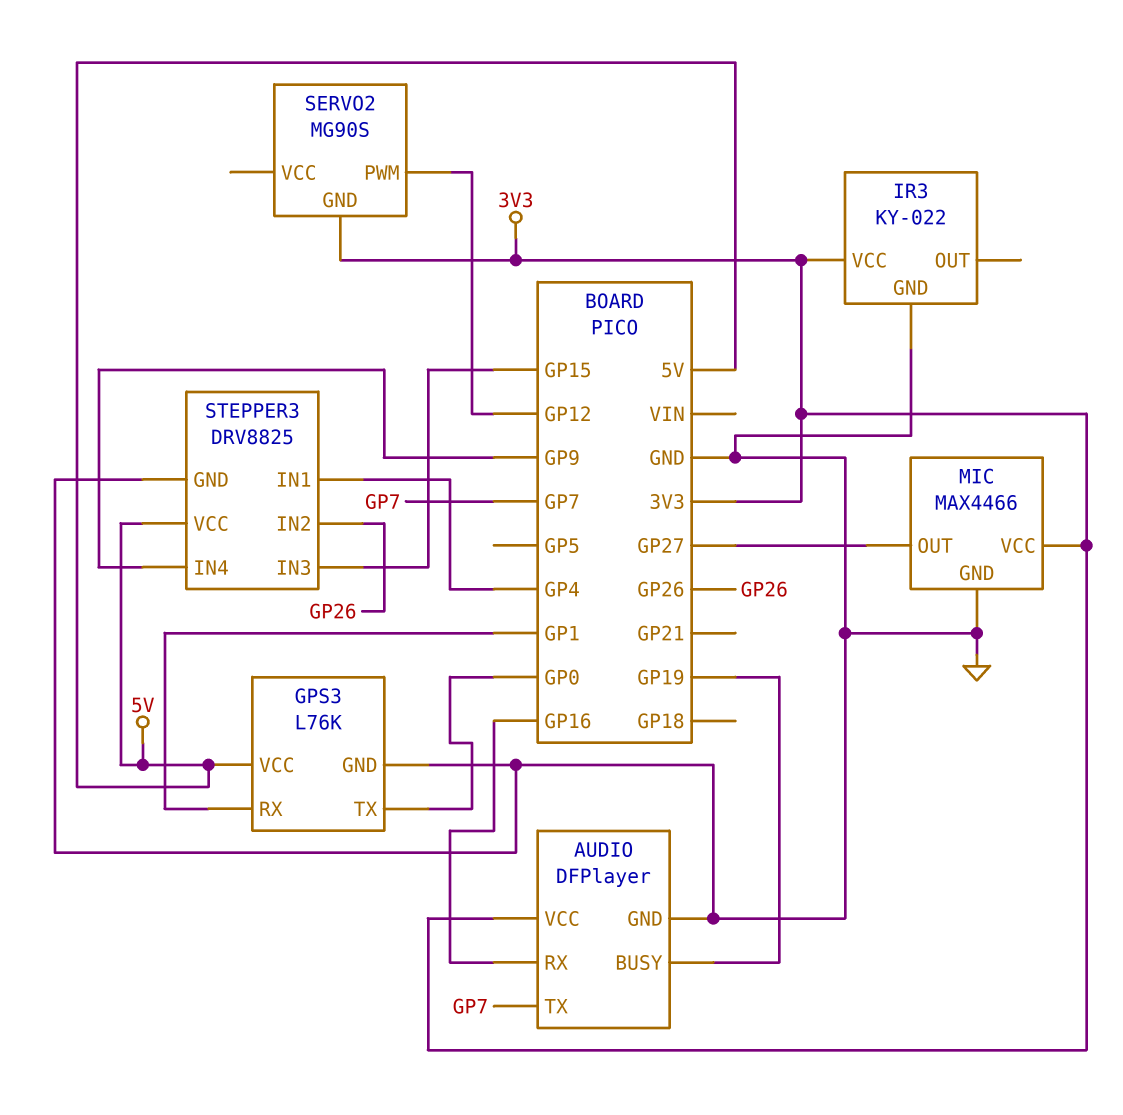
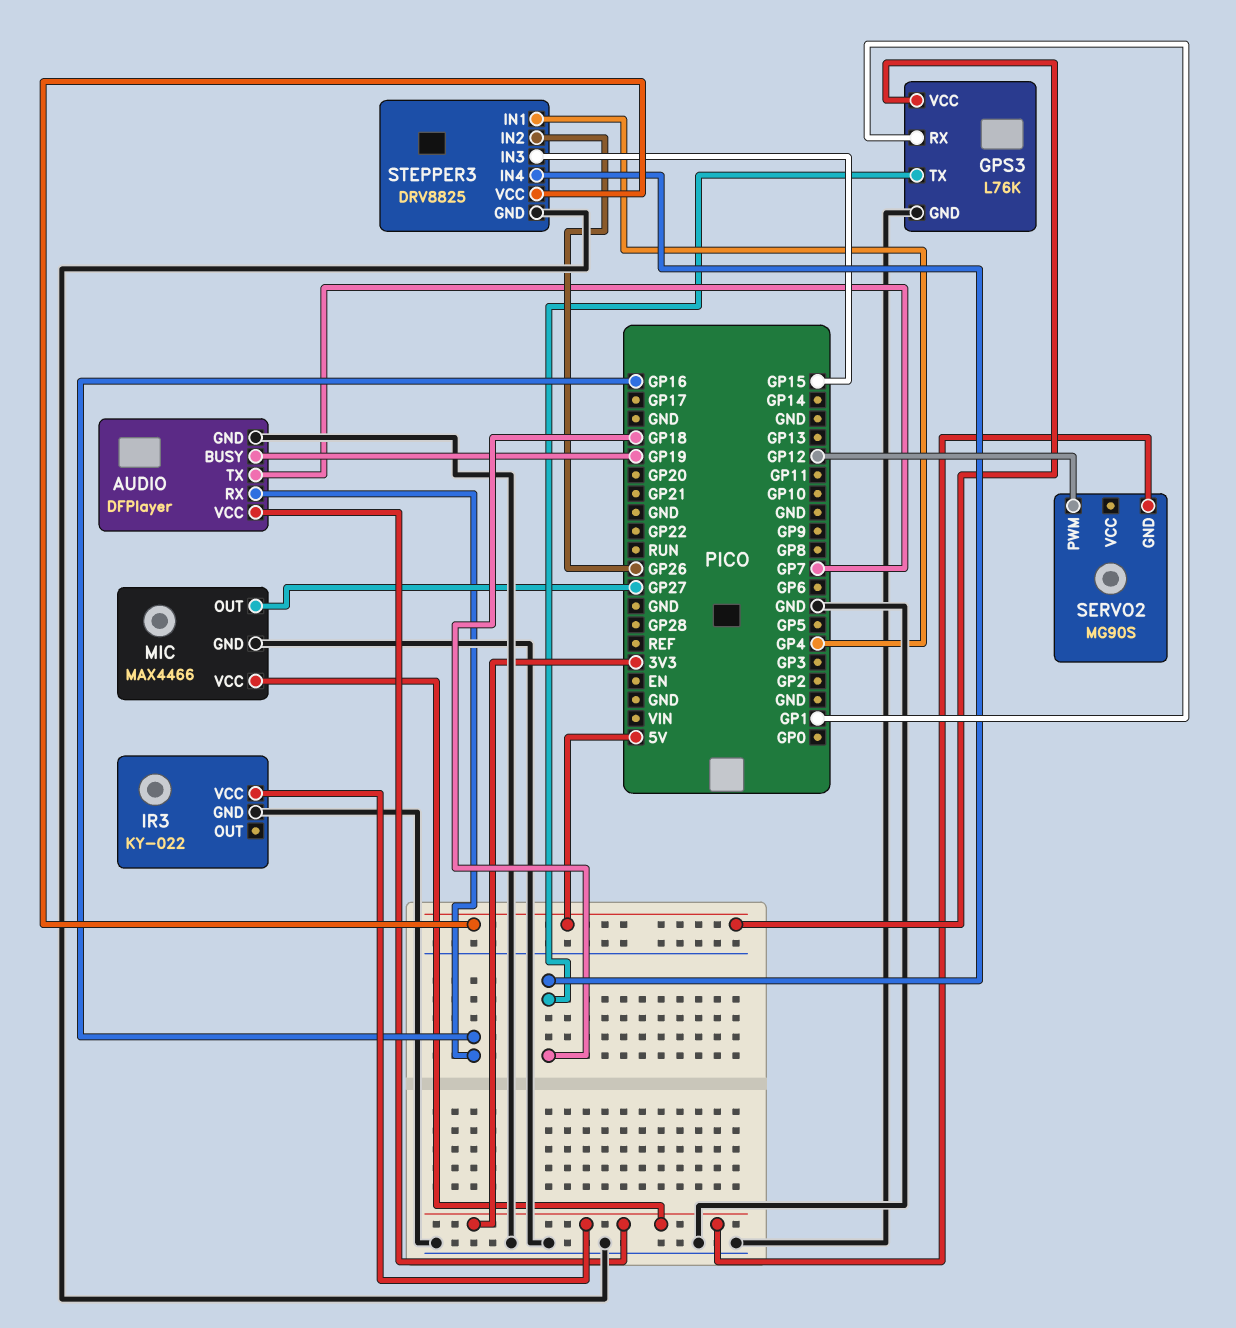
GPS3 pin TX: GP0 -> GP18
STEPPER3 pin IN4: GP9 -> GP18

